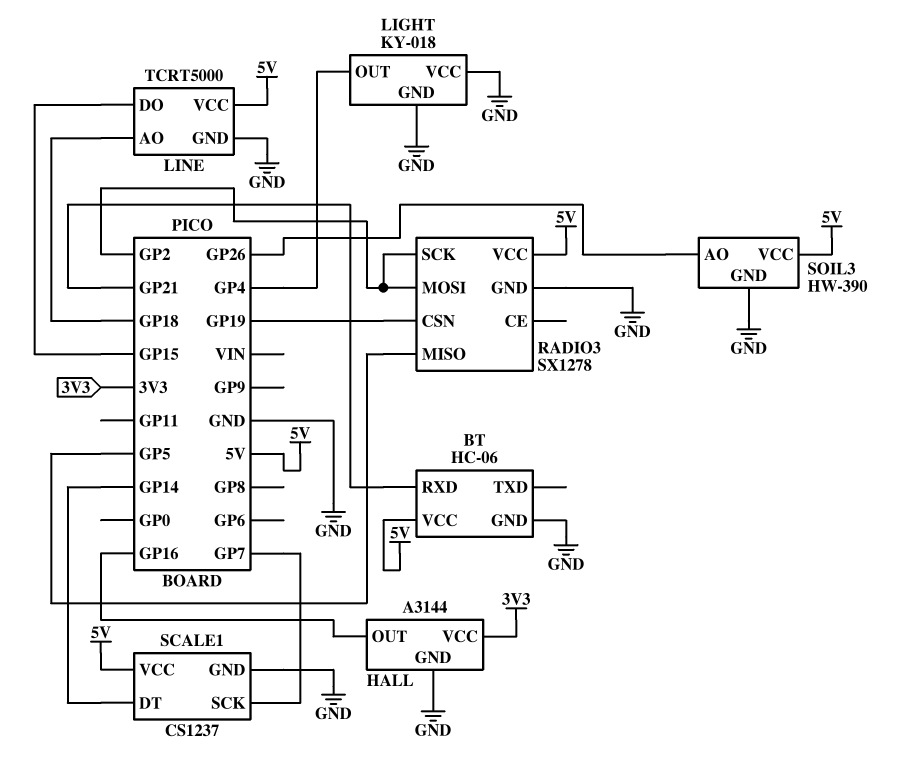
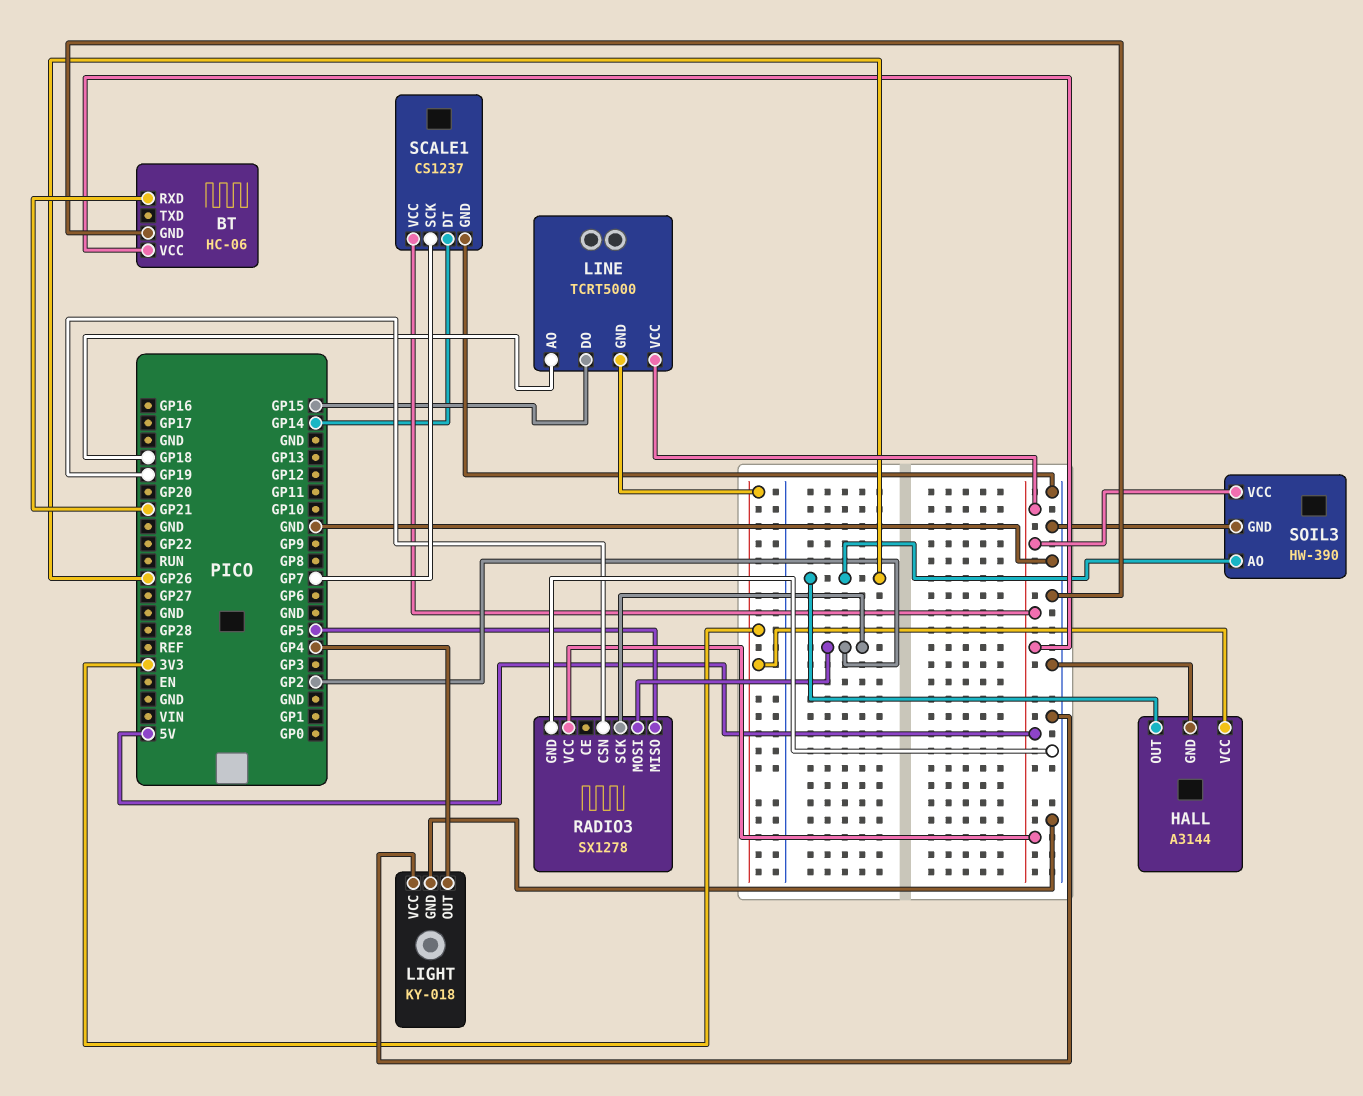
HALL pin OUT: GP16 -> GP26
LINE pin GND: GND -> 3V3

